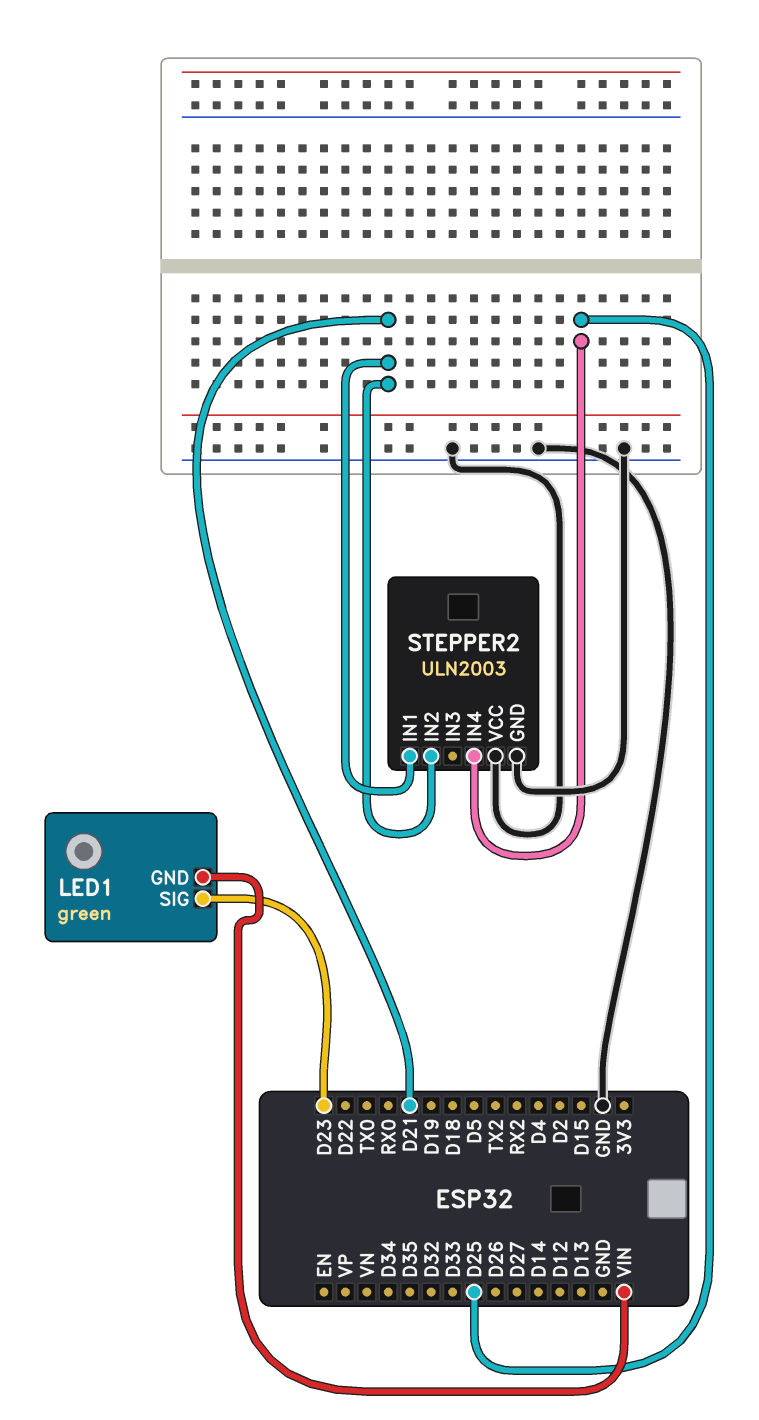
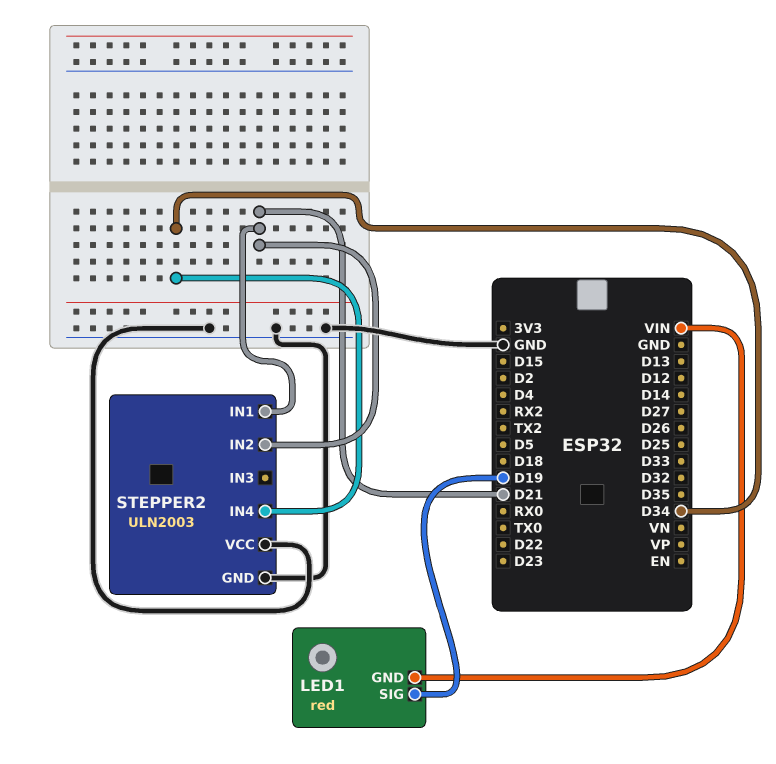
LED1: green -> red
LED1 pin SIG: D23 -> D19
STEPPER2 pin IN4: D25 -> D34

